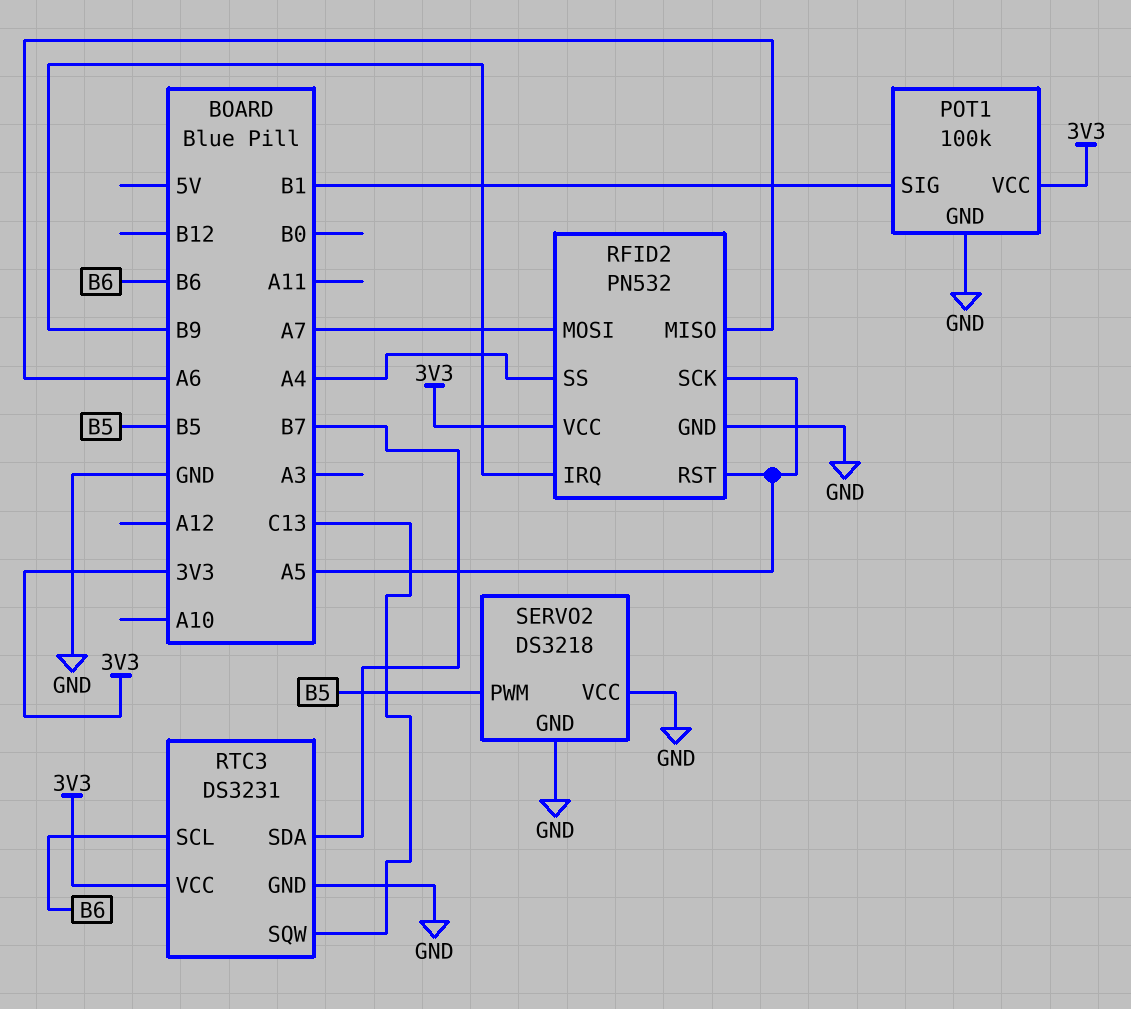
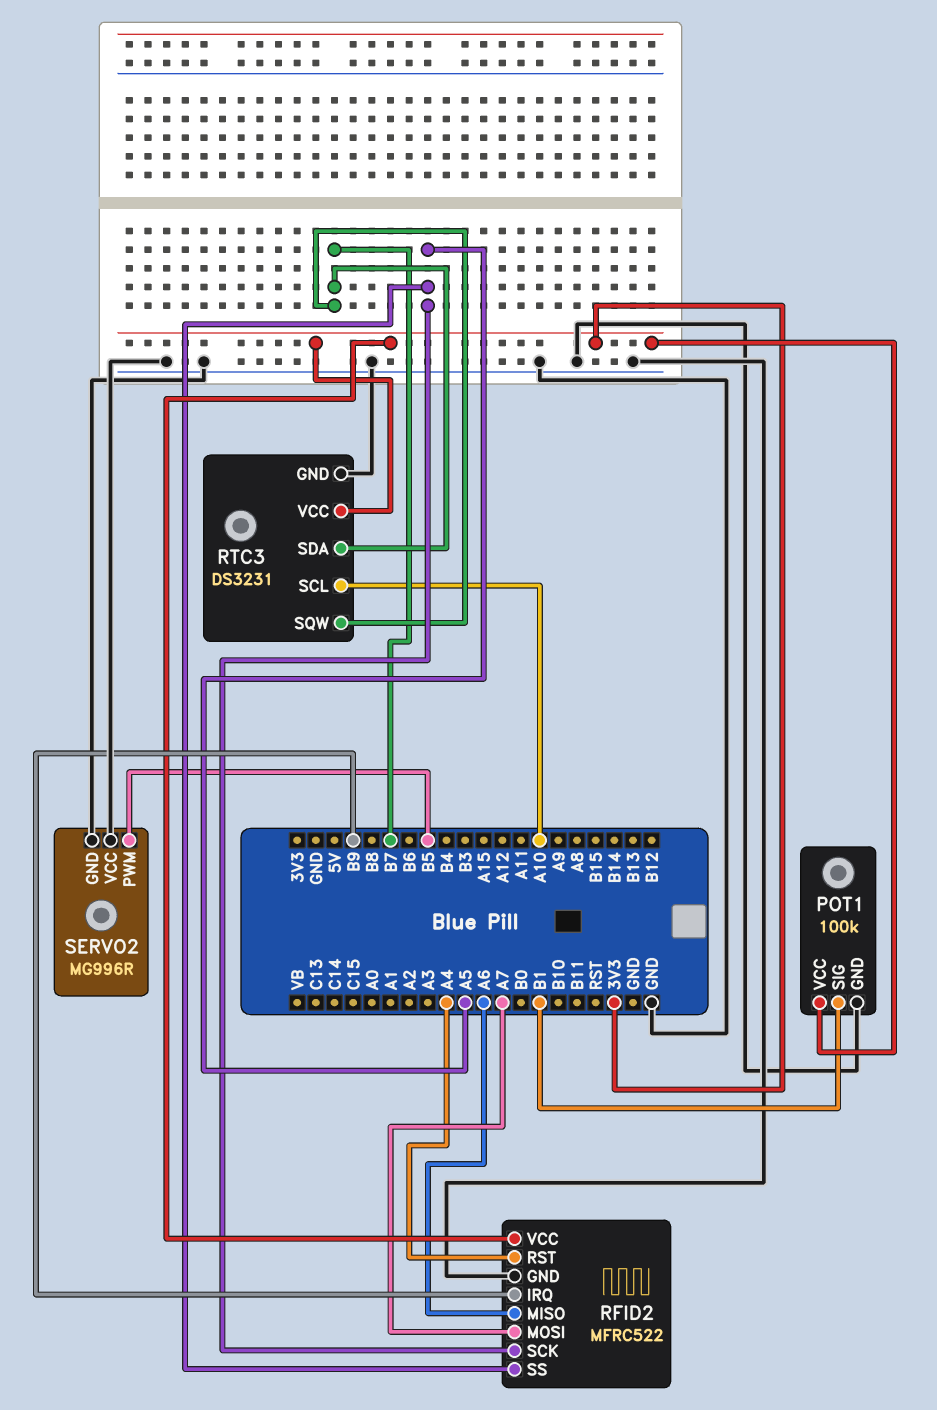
RFID2: PN532 -> MFRC522
RFID2 pin RST: A5 -> A4
RFID2 pin SS: A4 -> A5
RTC3 pin SCL: B6 -> A10
RTC3 pin SQW: C13 -> B7
SERVO2: DS3218 -> MG996R

